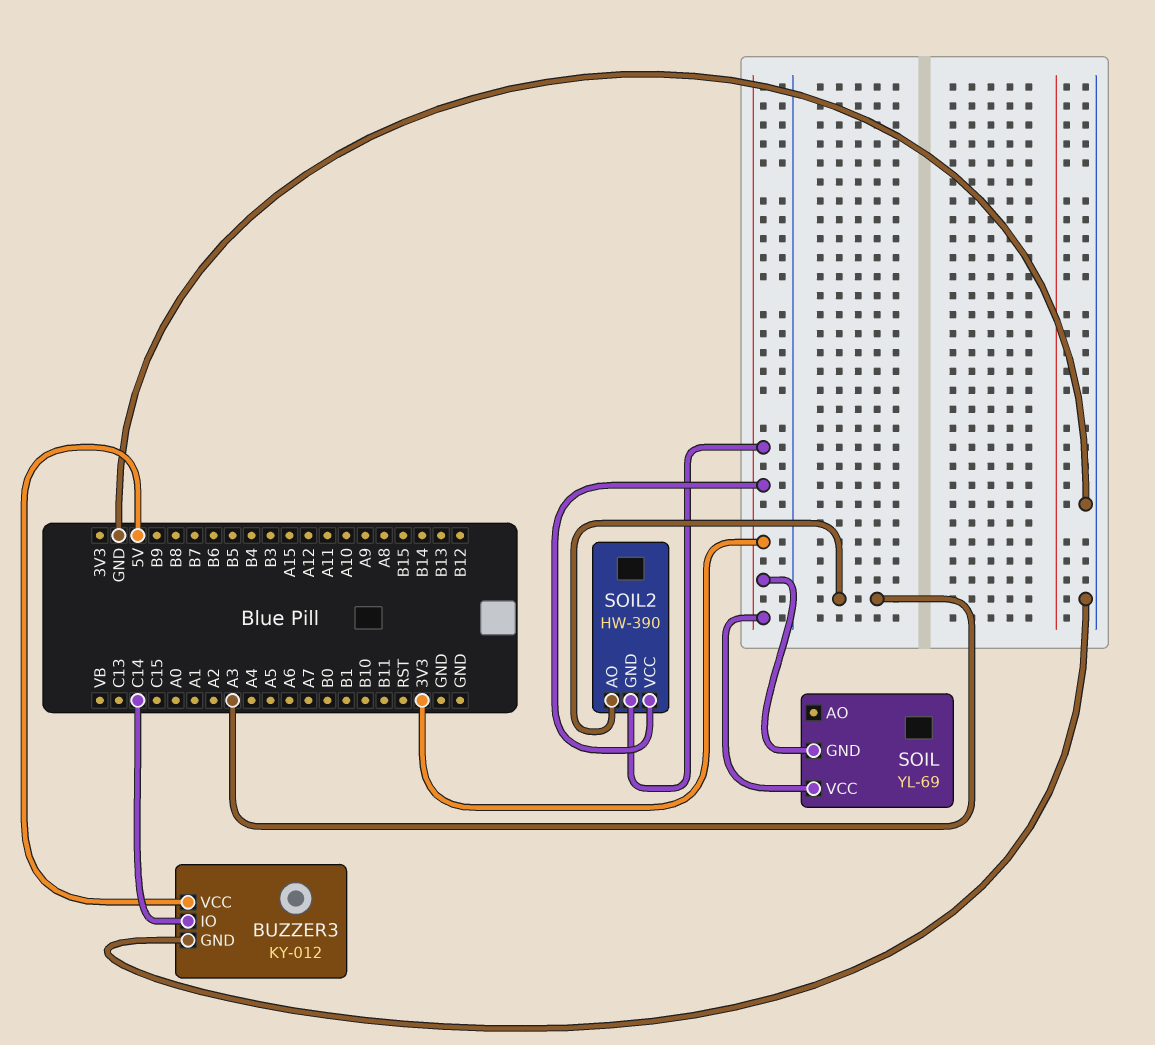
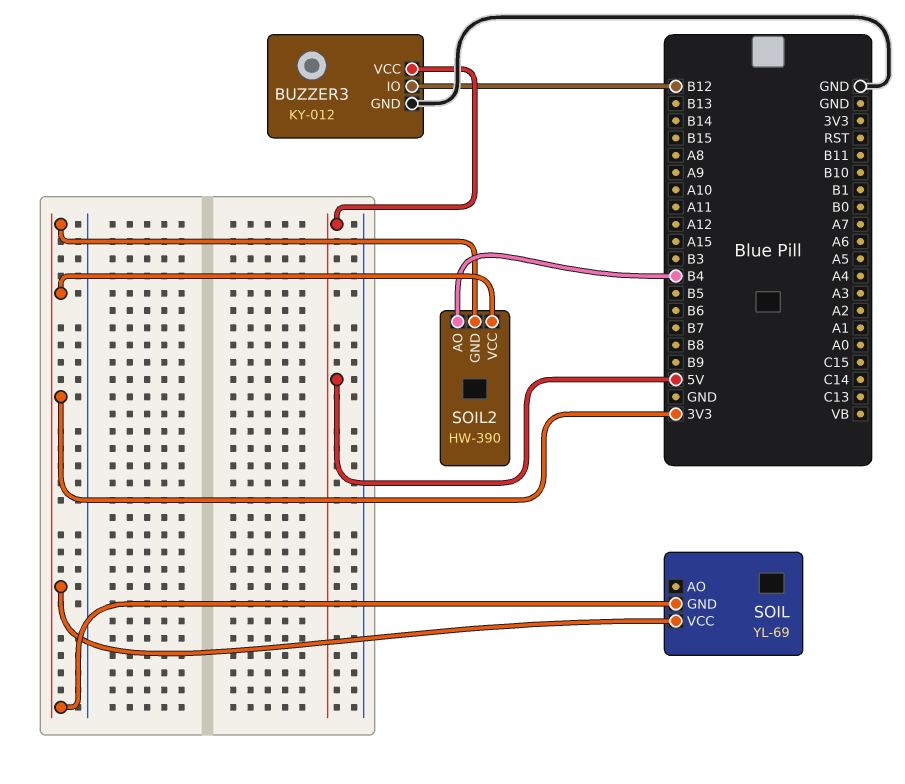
BUZZER3 pin IO: C14 -> B12
SOIL2 pin AO: A3 -> B4

